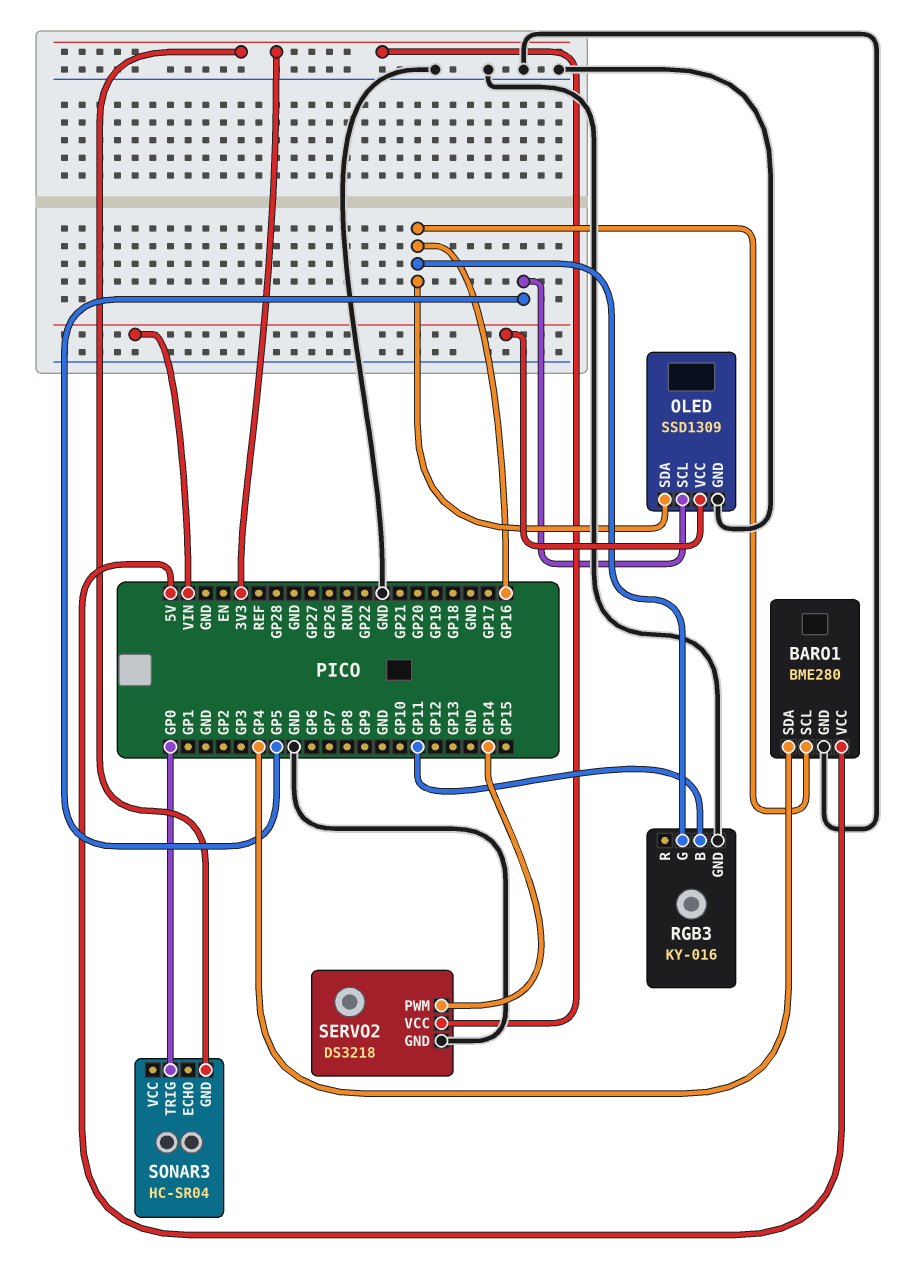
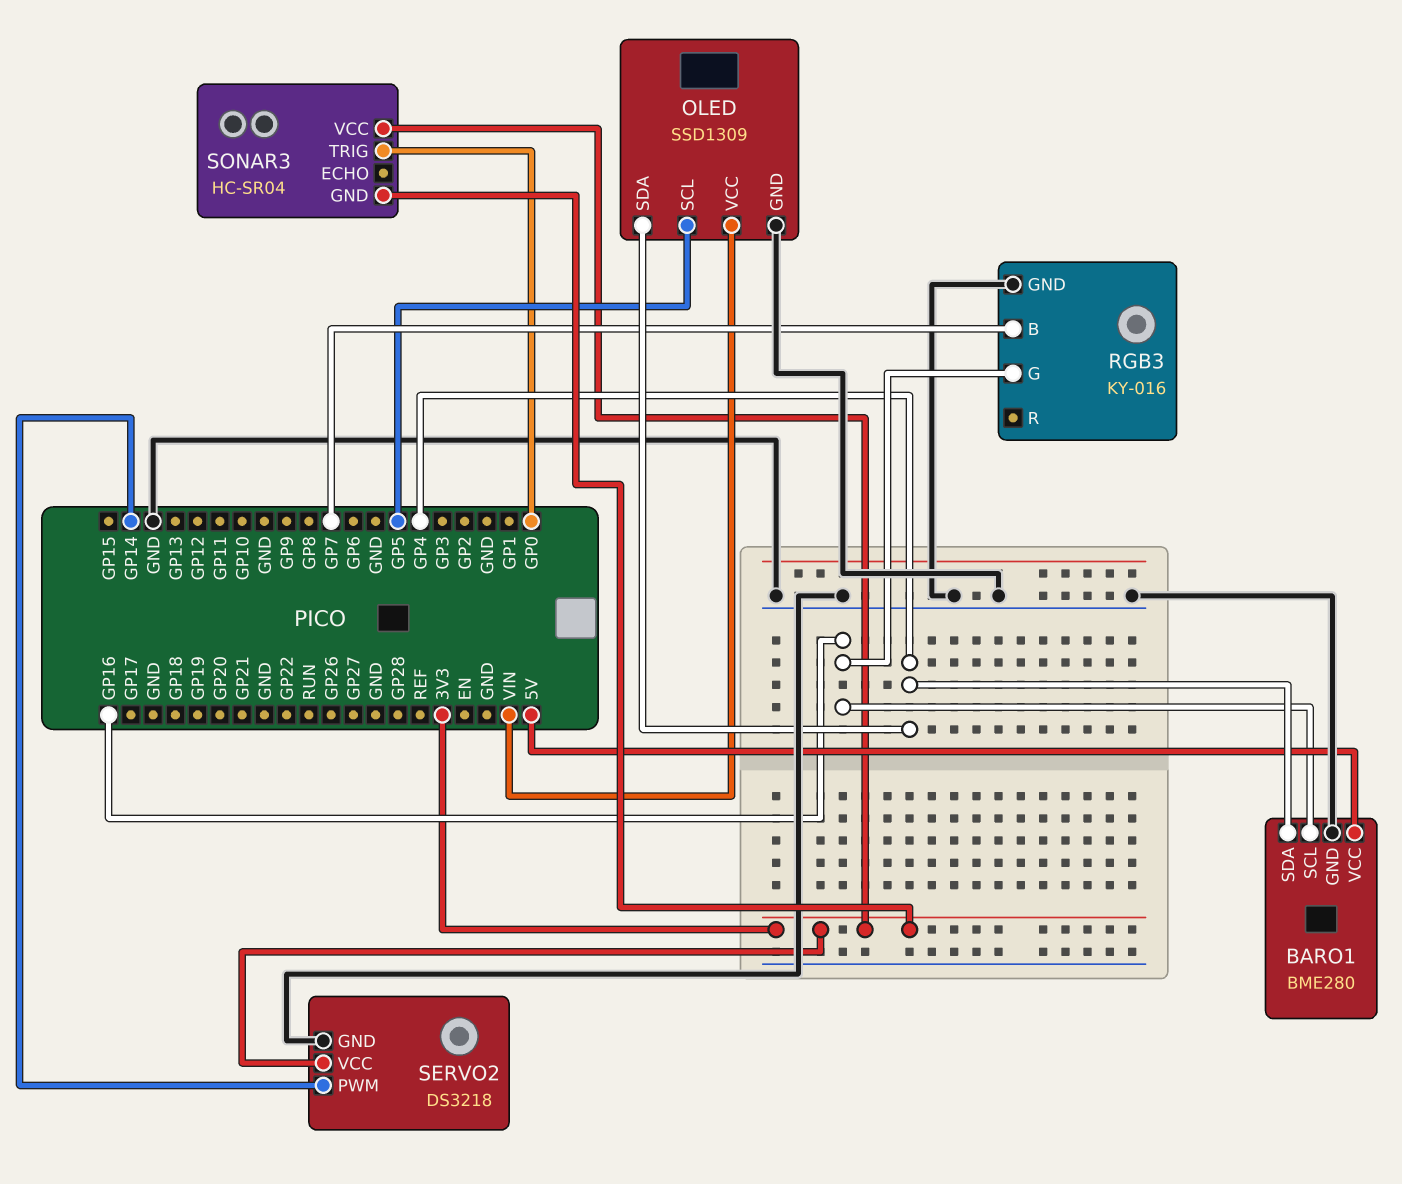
OLED pin SDA: GP16 -> GP4
RGB3 pin B: GP11 -> GP7
SONAR3 pin VCC: none -> 3V3

